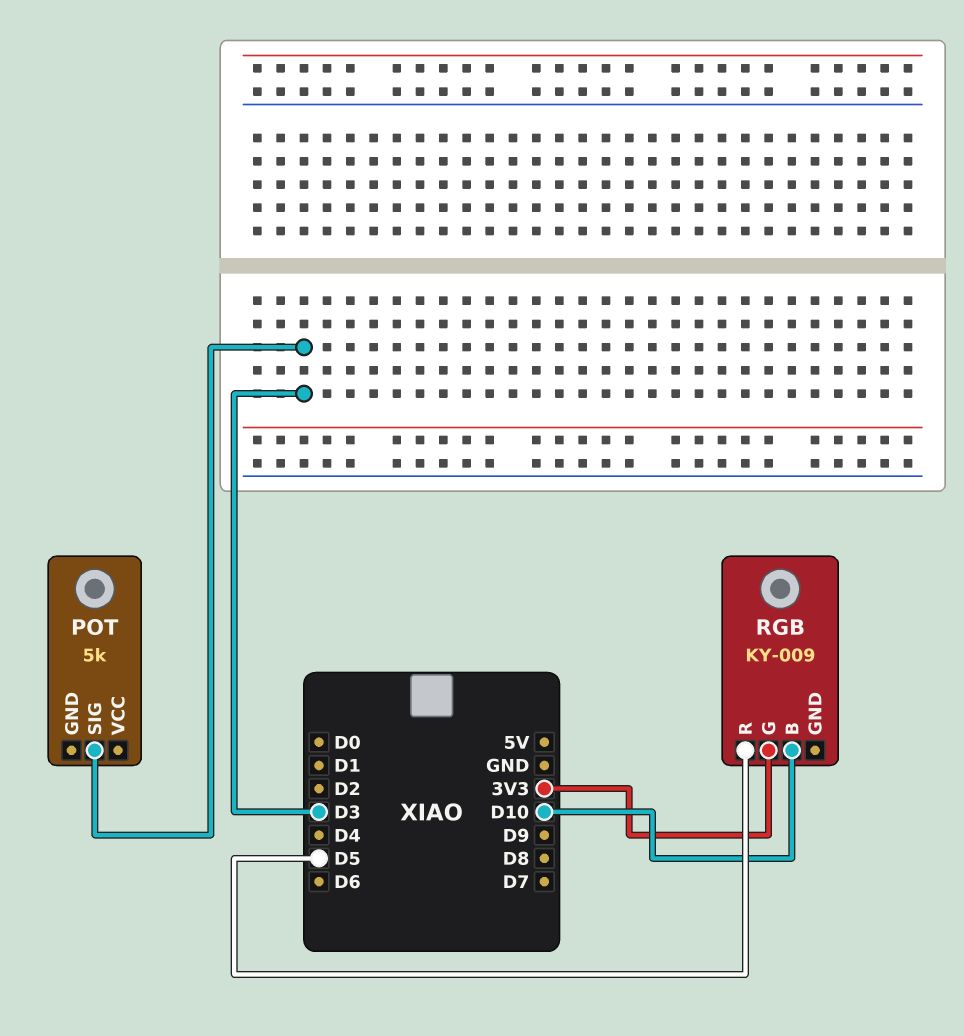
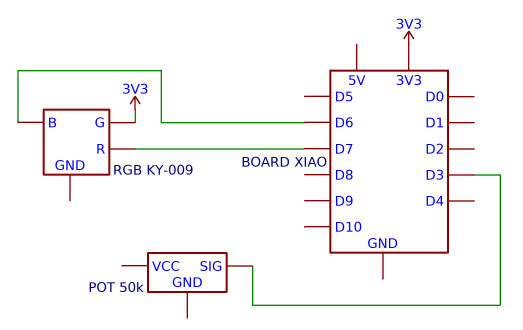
POT: 5k -> 50k
RGB pin B: D10 -> D6
RGB pin R: D5 -> D7

